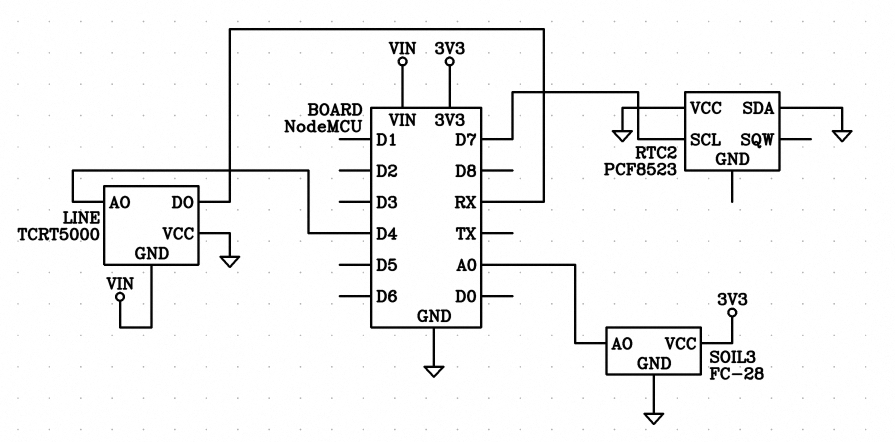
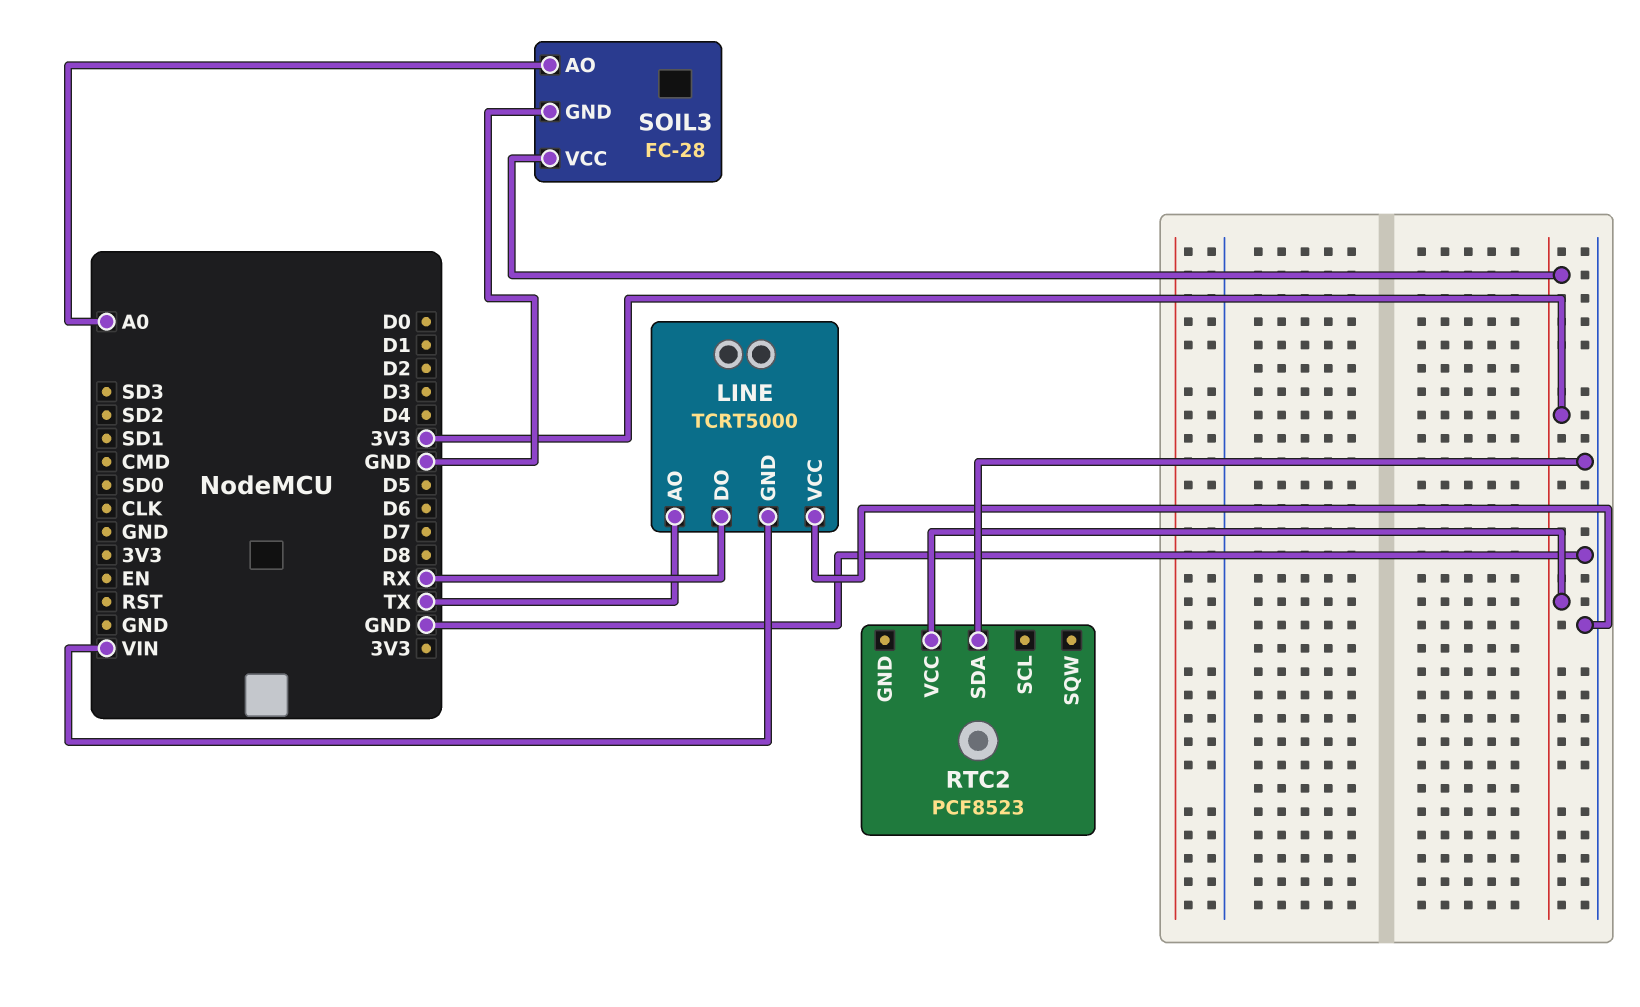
LINE pin AO: D4 -> TX
RTC2 pin SCL: D7 -> none
RTC2 pin VCC: GND -> 3V3

